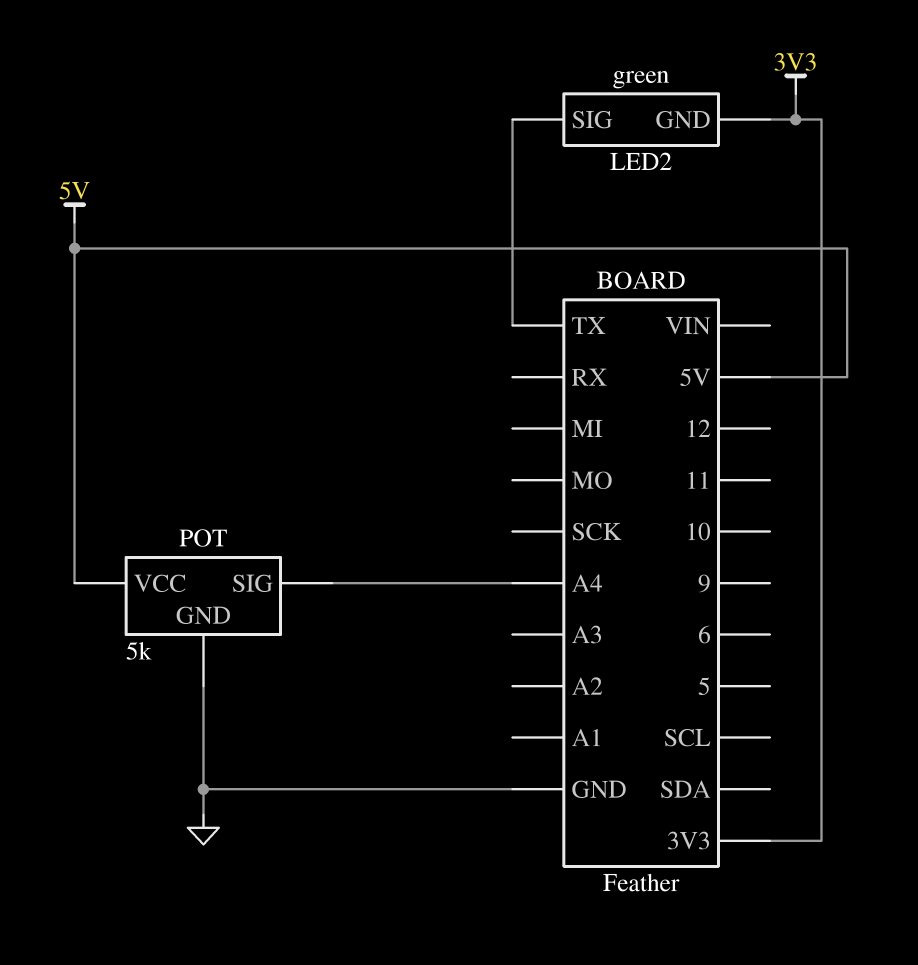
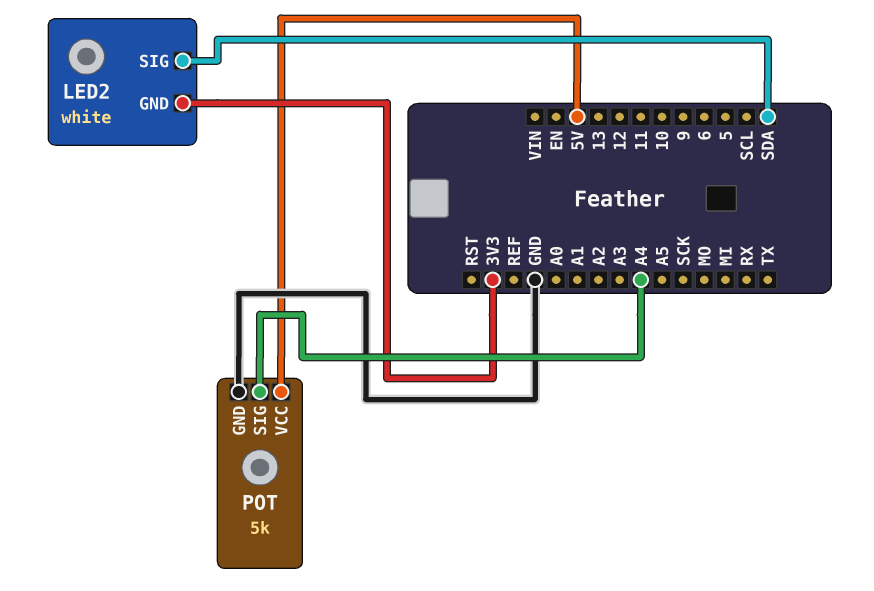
LED2: green -> white
LED2 pin SIG: TX -> SDA

